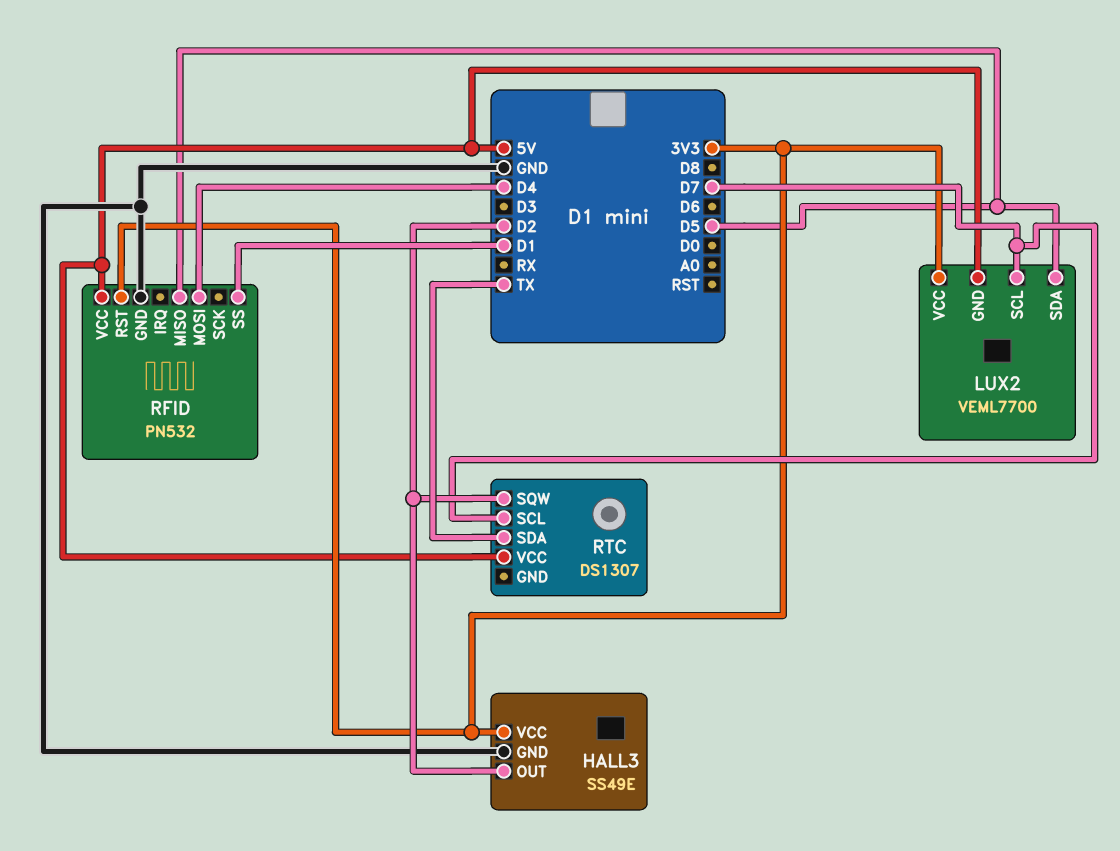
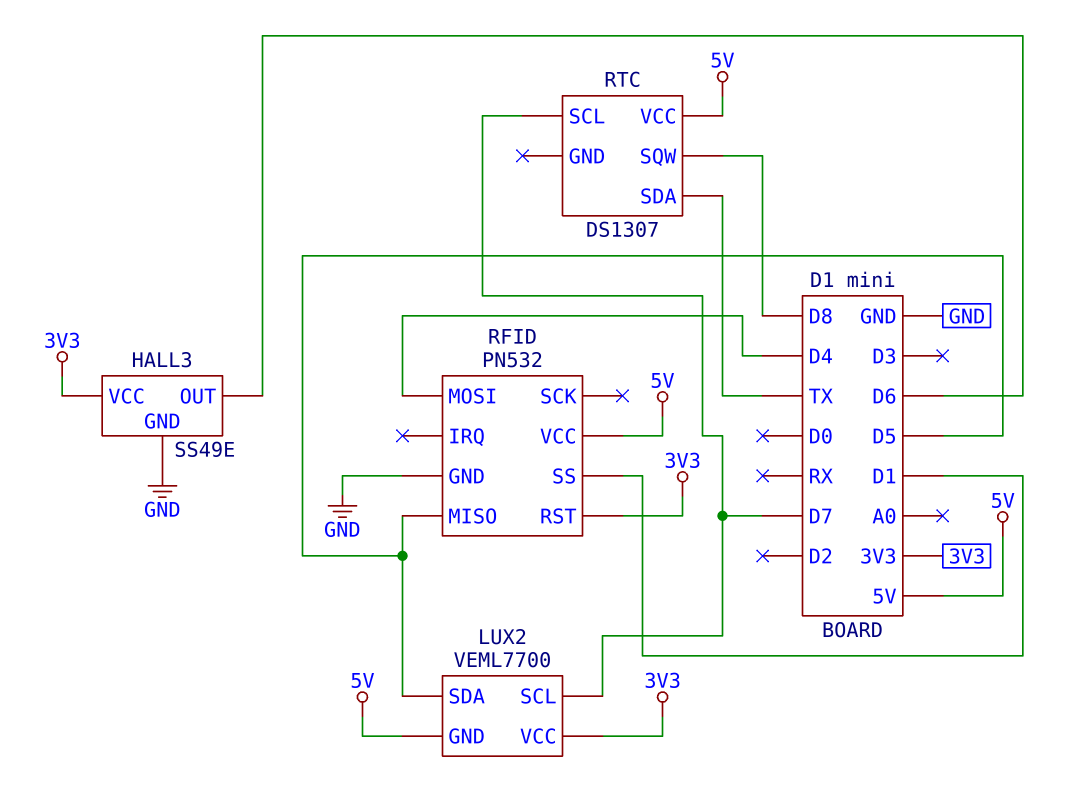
HALL3 pin OUT: D2 -> D6
RTC pin SQW: D2 -> D8

